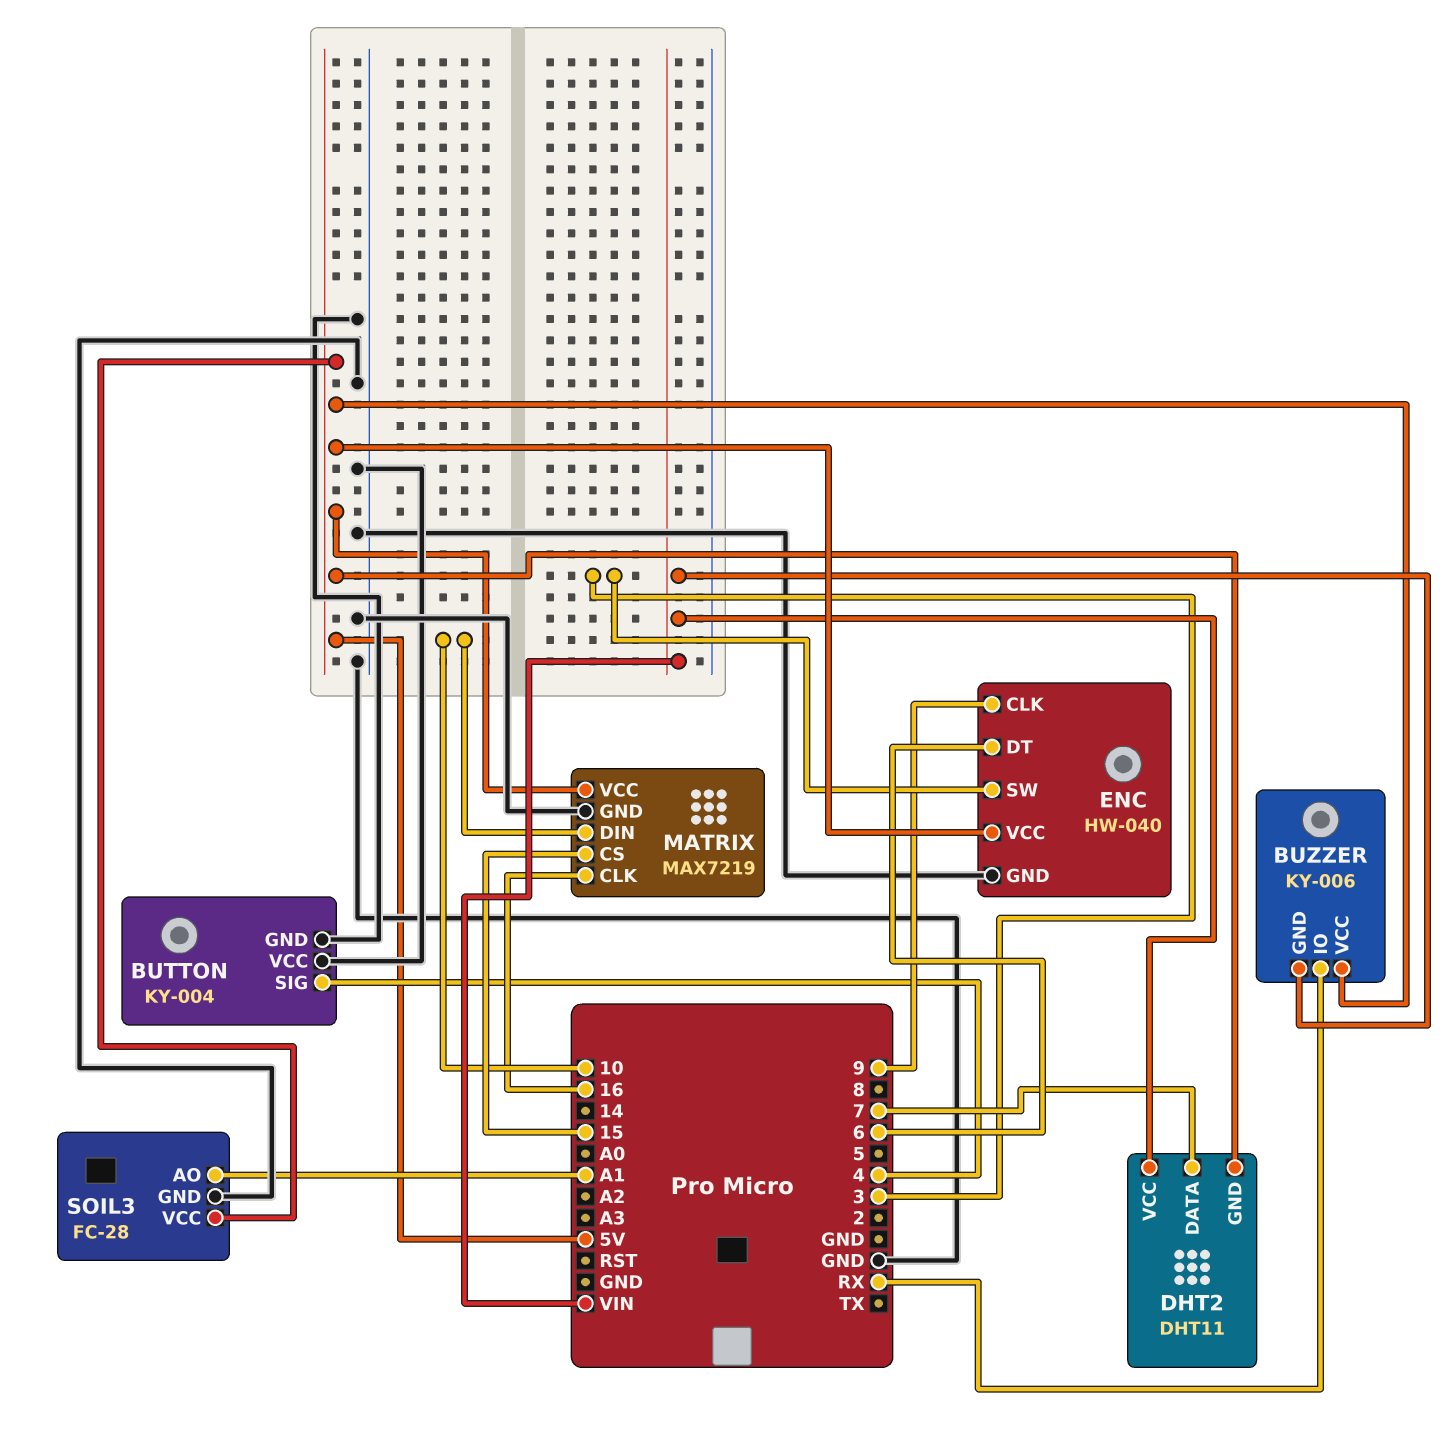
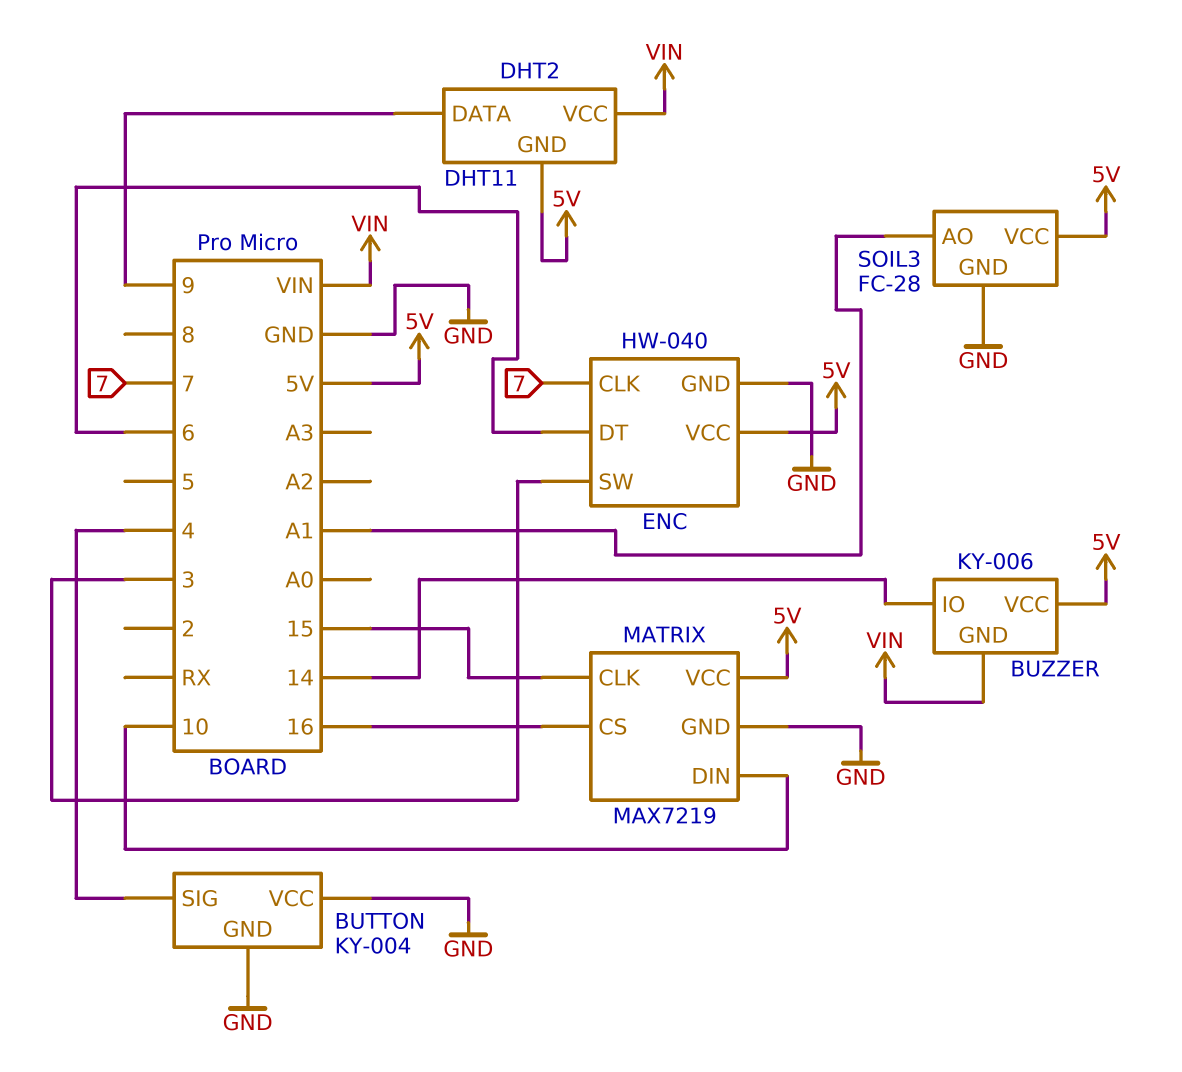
BUZZER pin IO: RX -> 14
DHT2 pin DATA: 7 -> 9
ENC pin CLK: 9 -> 7
MATRIX pin CLK: 16 -> 15
MATRIX pin CS: 15 -> 16

